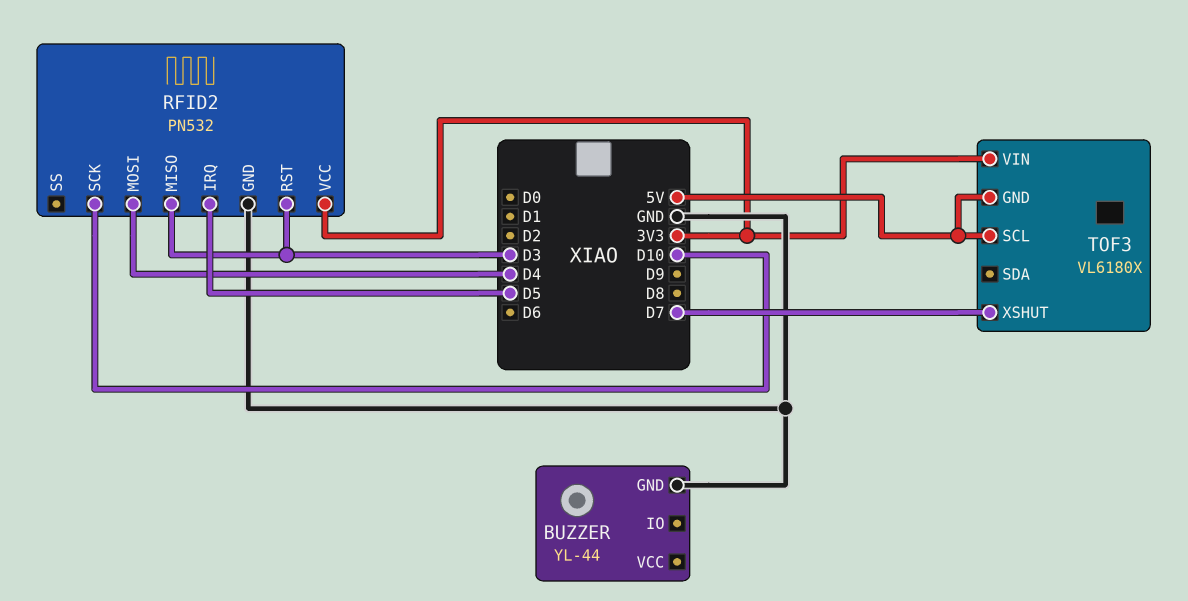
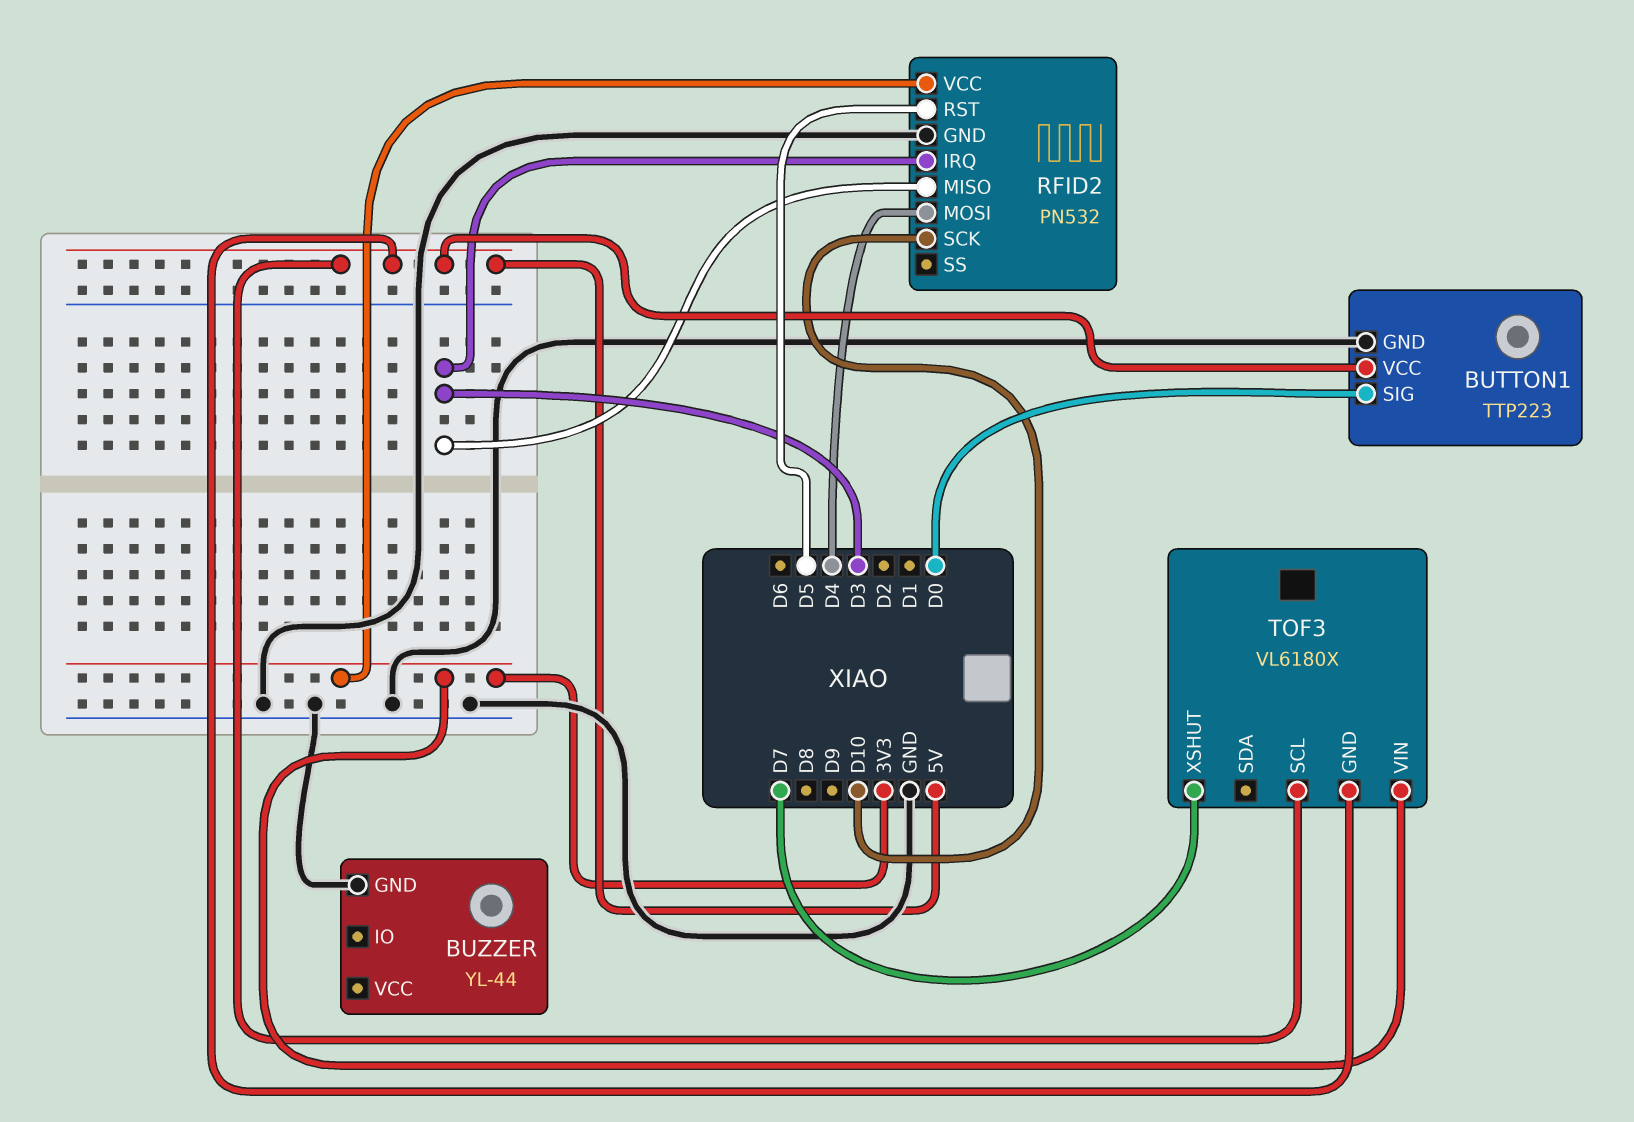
BUTTON1: none -> TTP223
BUTTON1 pin GND: none -> GND
BUTTON1 pin SIG: none -> D0
BUTTON1 pin VCC: none -> 5V
RFID2 pin IRQ: D5 -> D3
RFID2 pin RST: D3 -> D5

